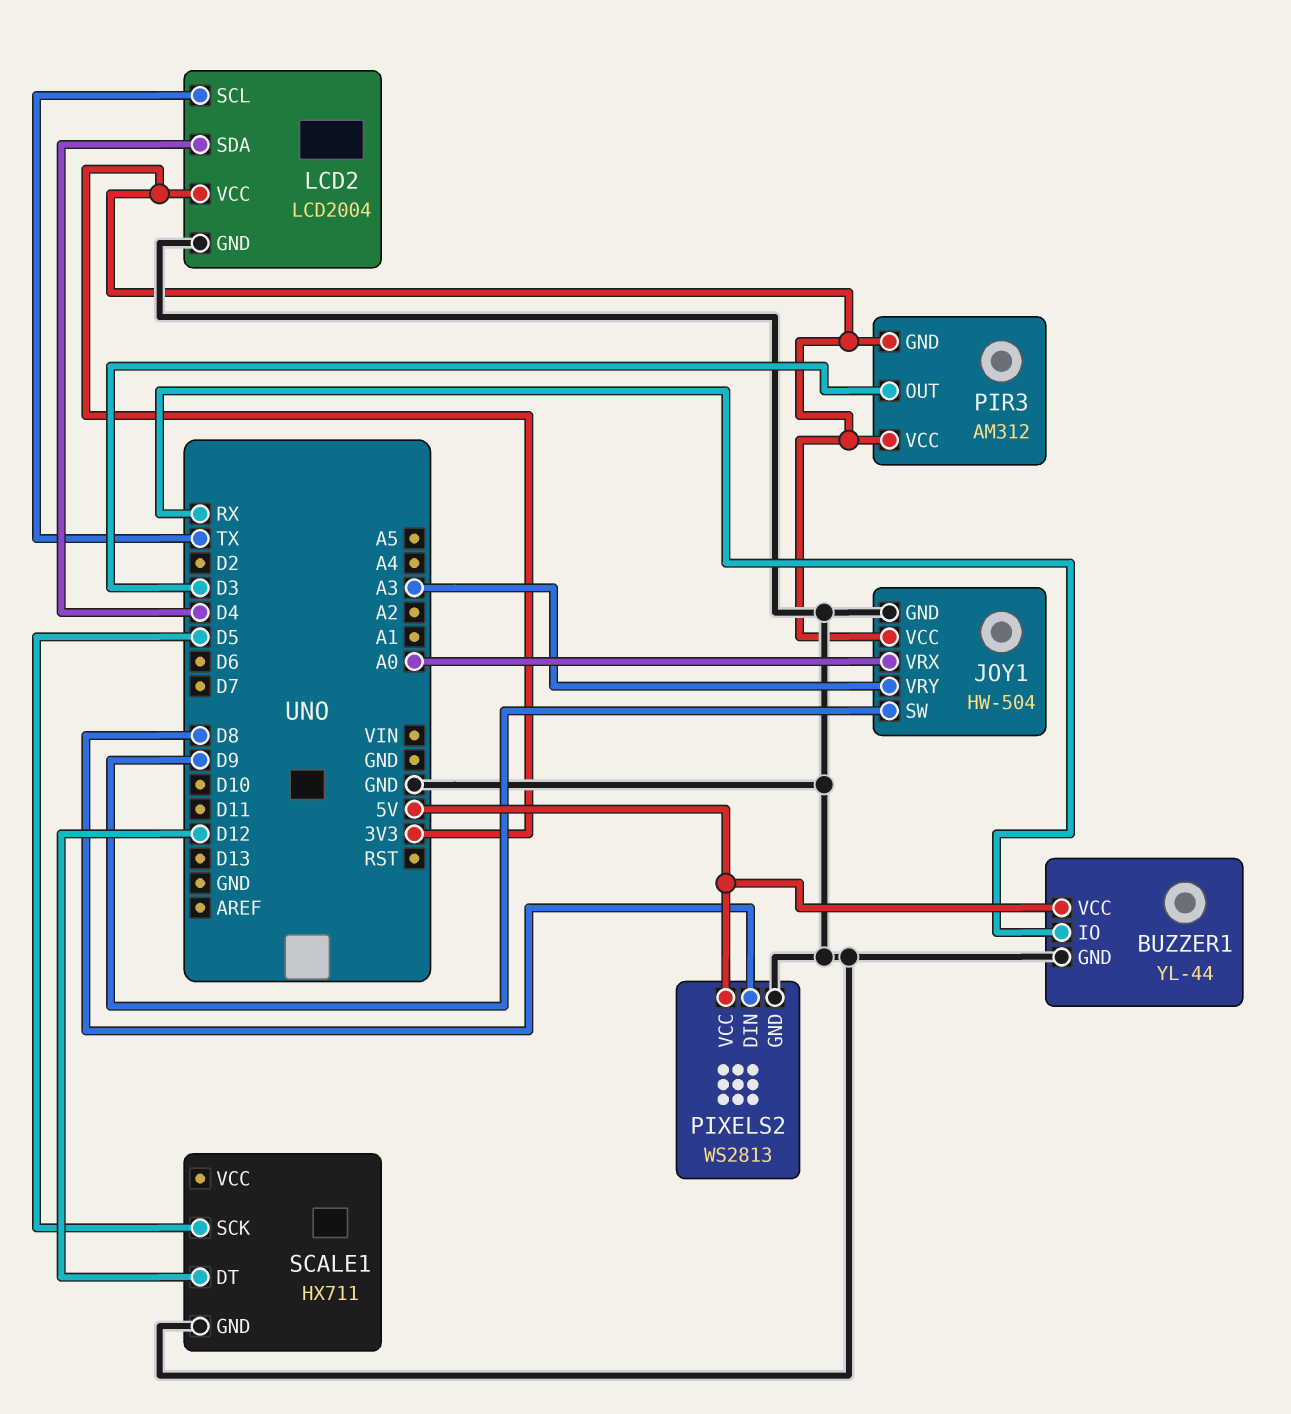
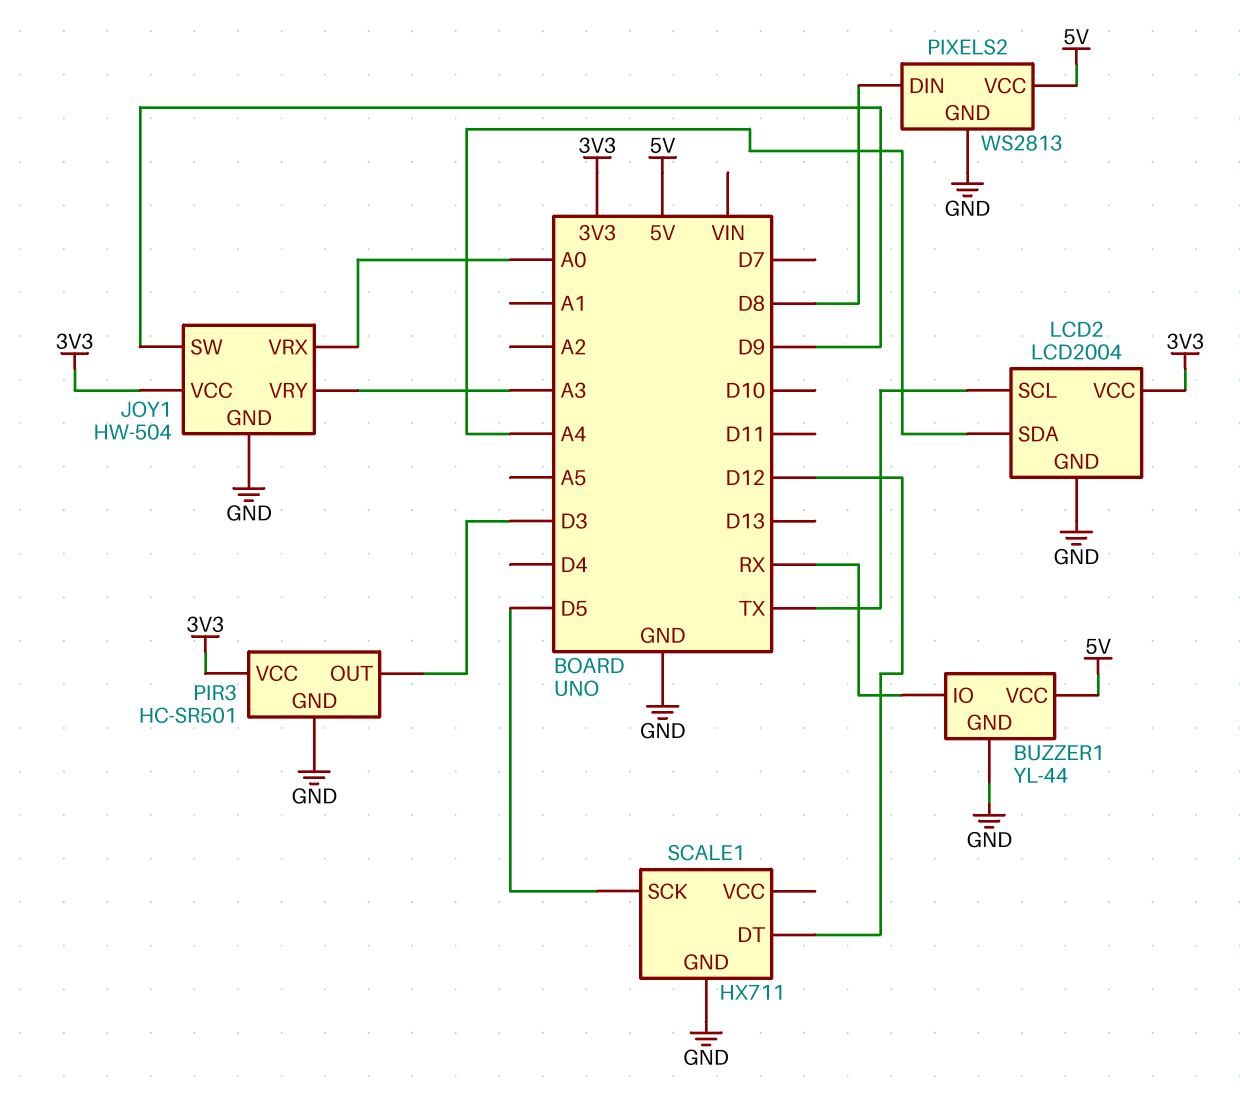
LCD2 pin SDA: D4 -> A4
PIR3: AM312 -> HC-SR501
PIR3 pin GND: 3V3 -> GND

